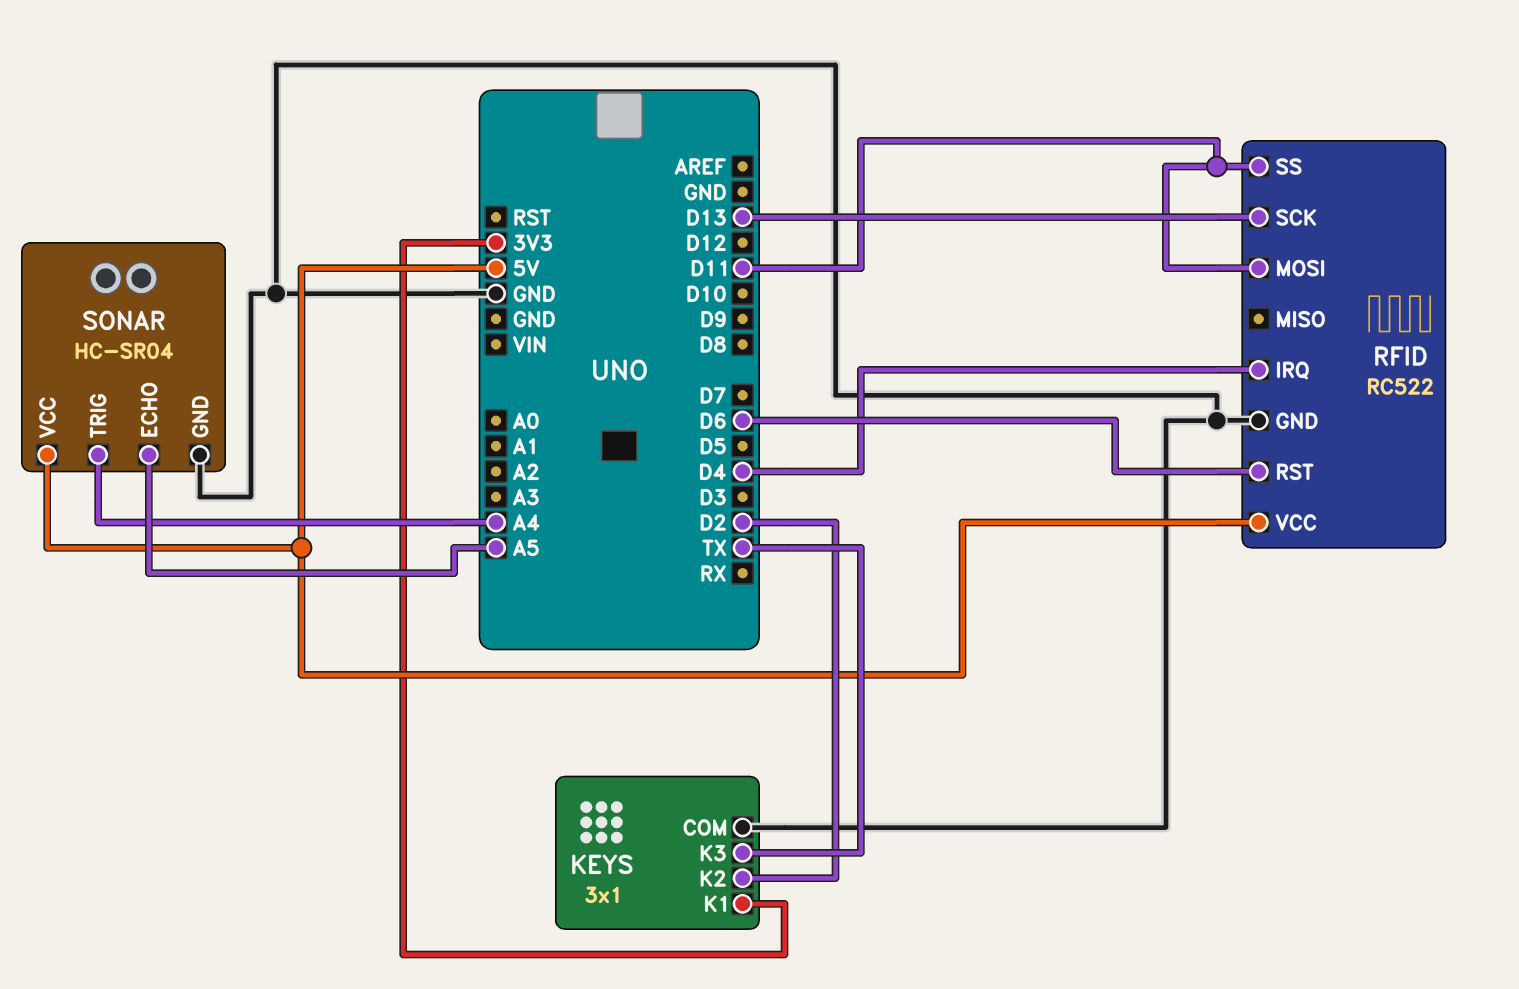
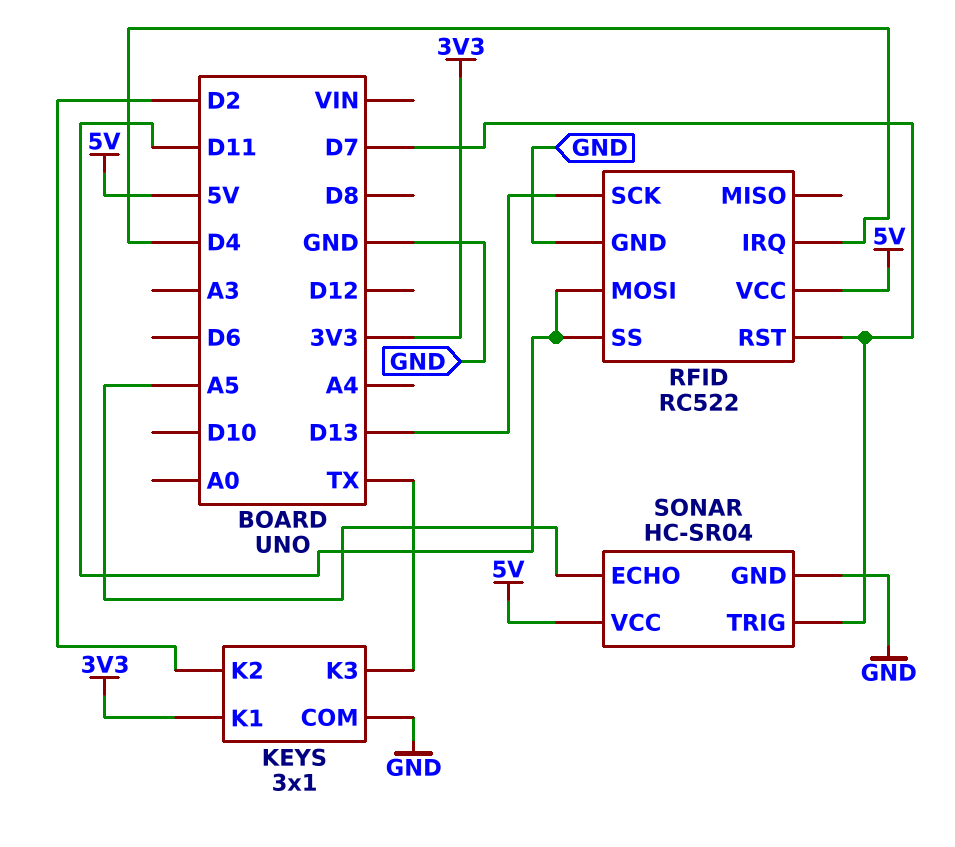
RFID pin RST: D6 -> D7
SONAR pin TRIG: A4 -> D7

